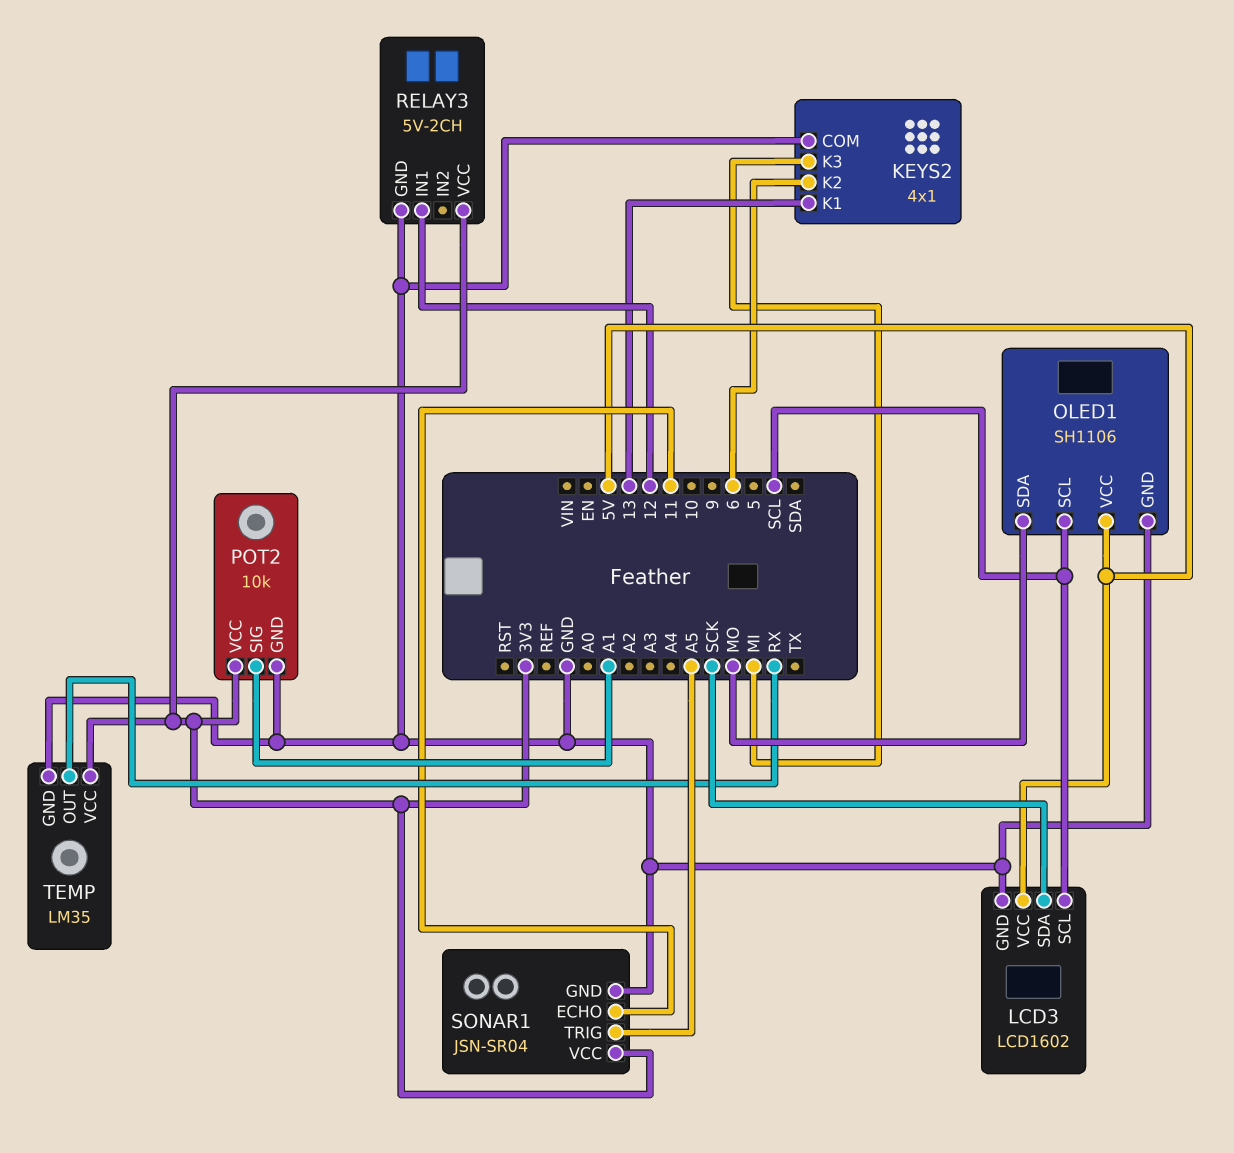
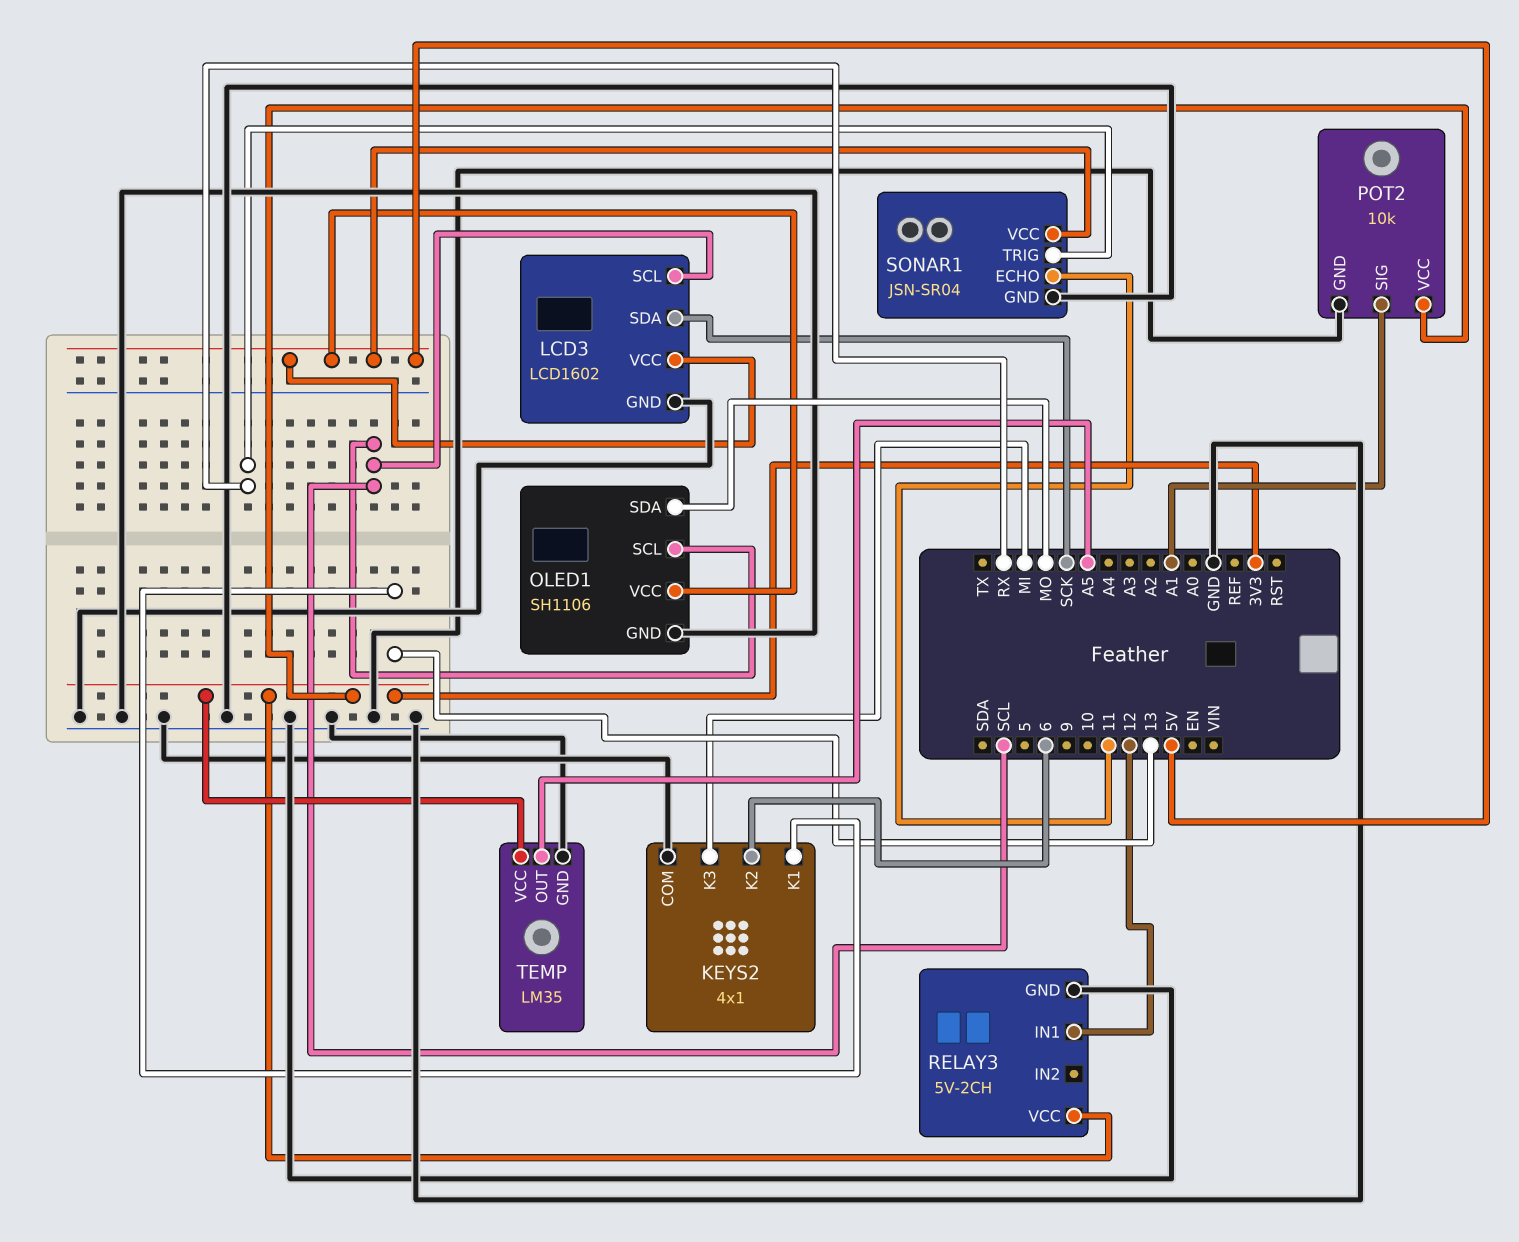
SONAR1 pin TRIG: A5 -> RX
SONAR1 pin VCC: 3V3 -> 5V
TEMP pin OUT: RX -> A5

